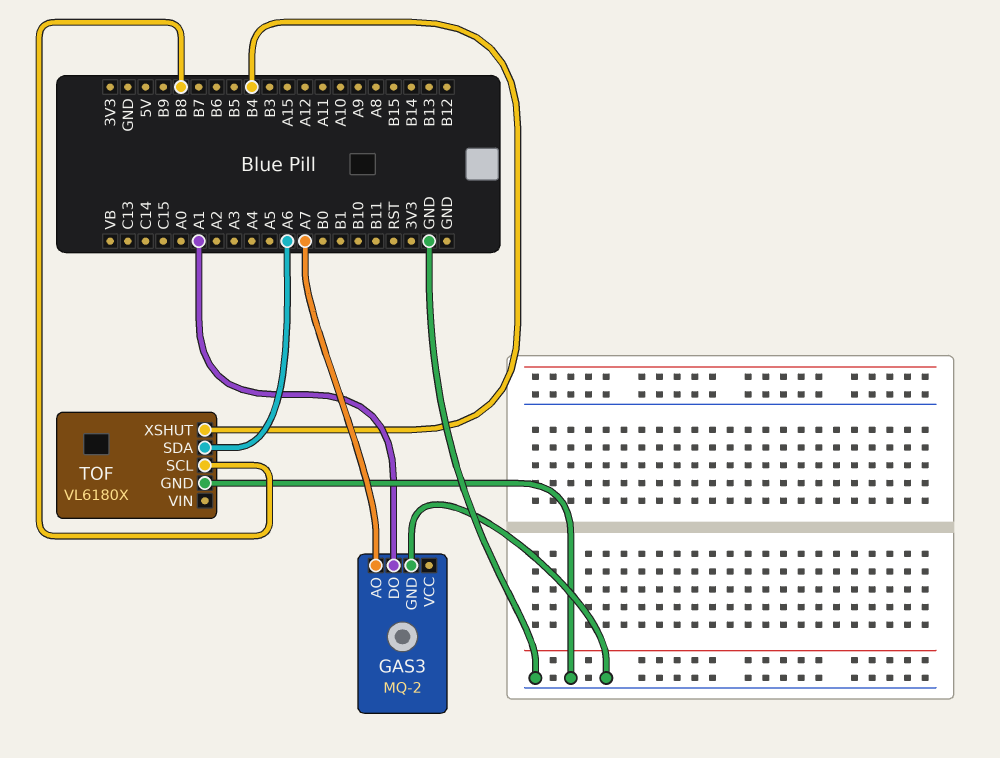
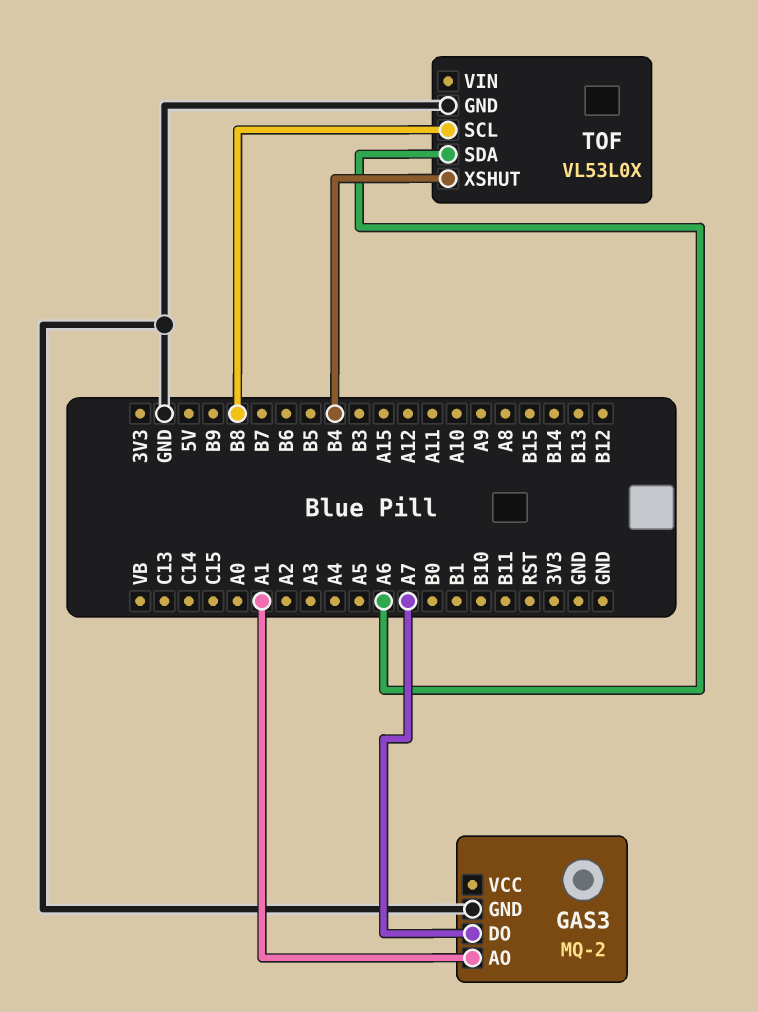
GAS3 pin AO: A7 -> A1
GAS3 pin DO: A1 -> A7
TOF: VL6180X -> VL53L0X

